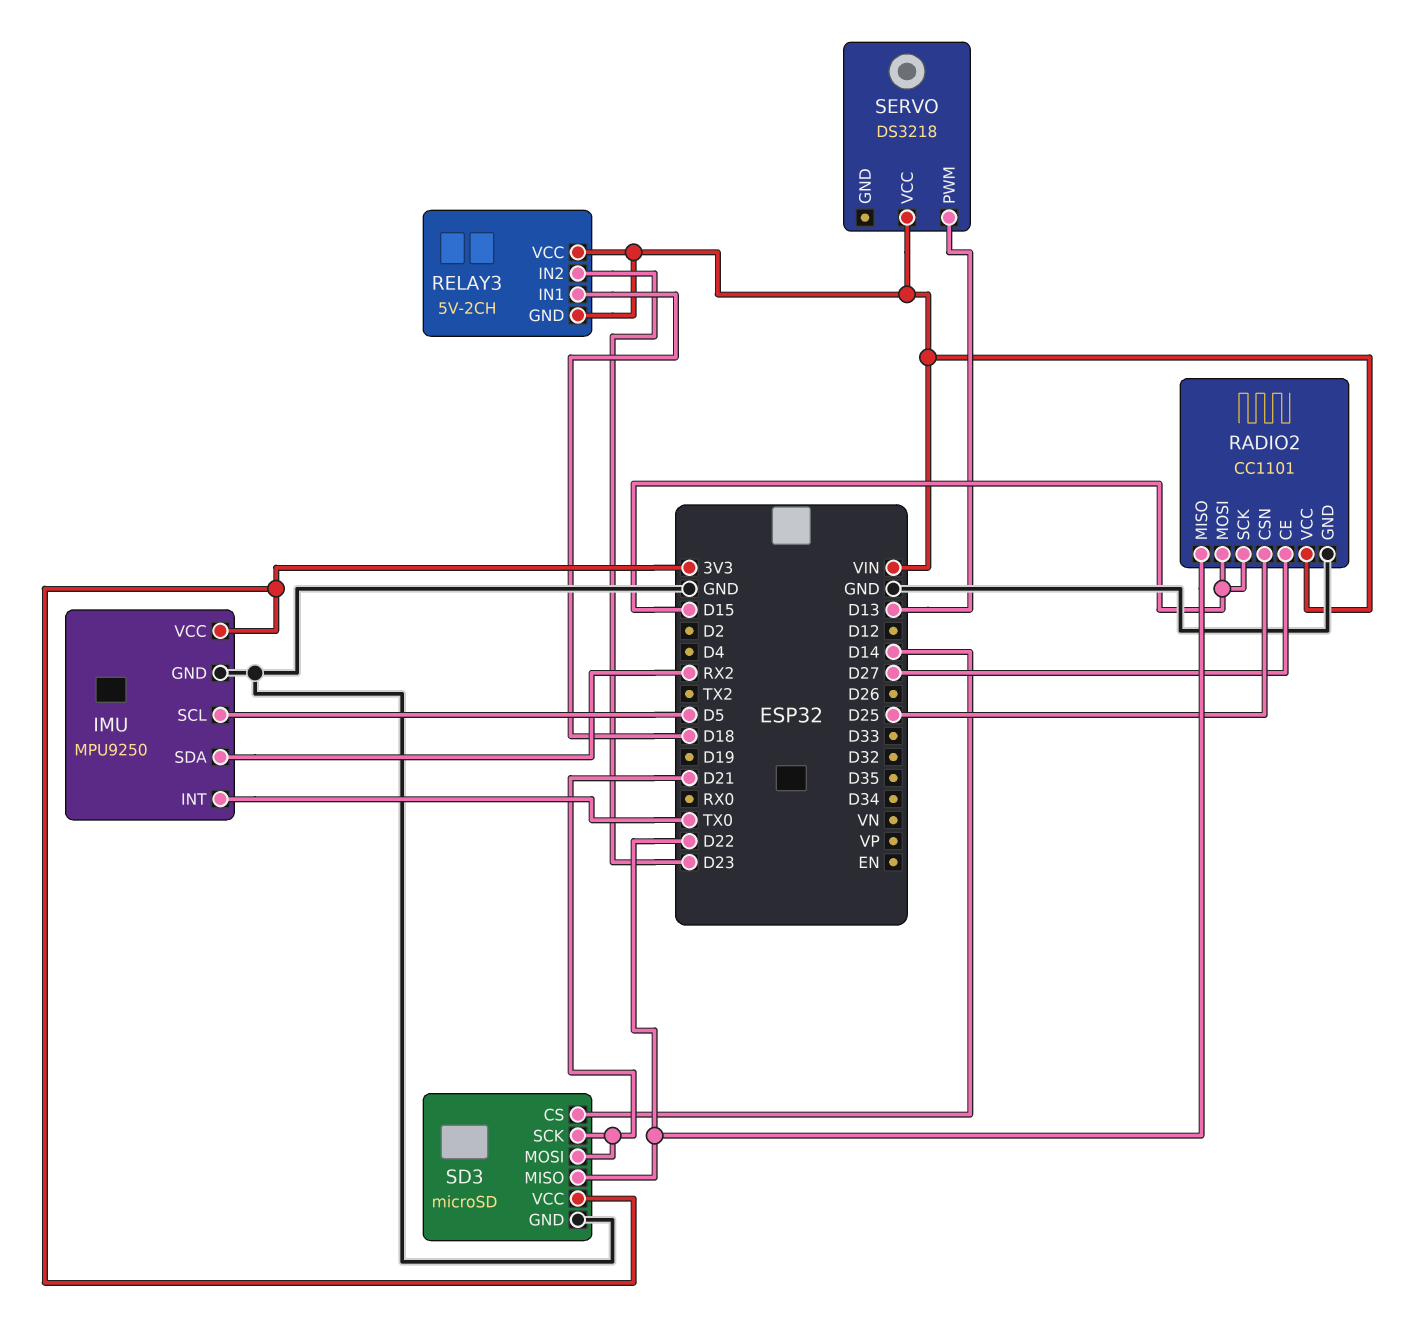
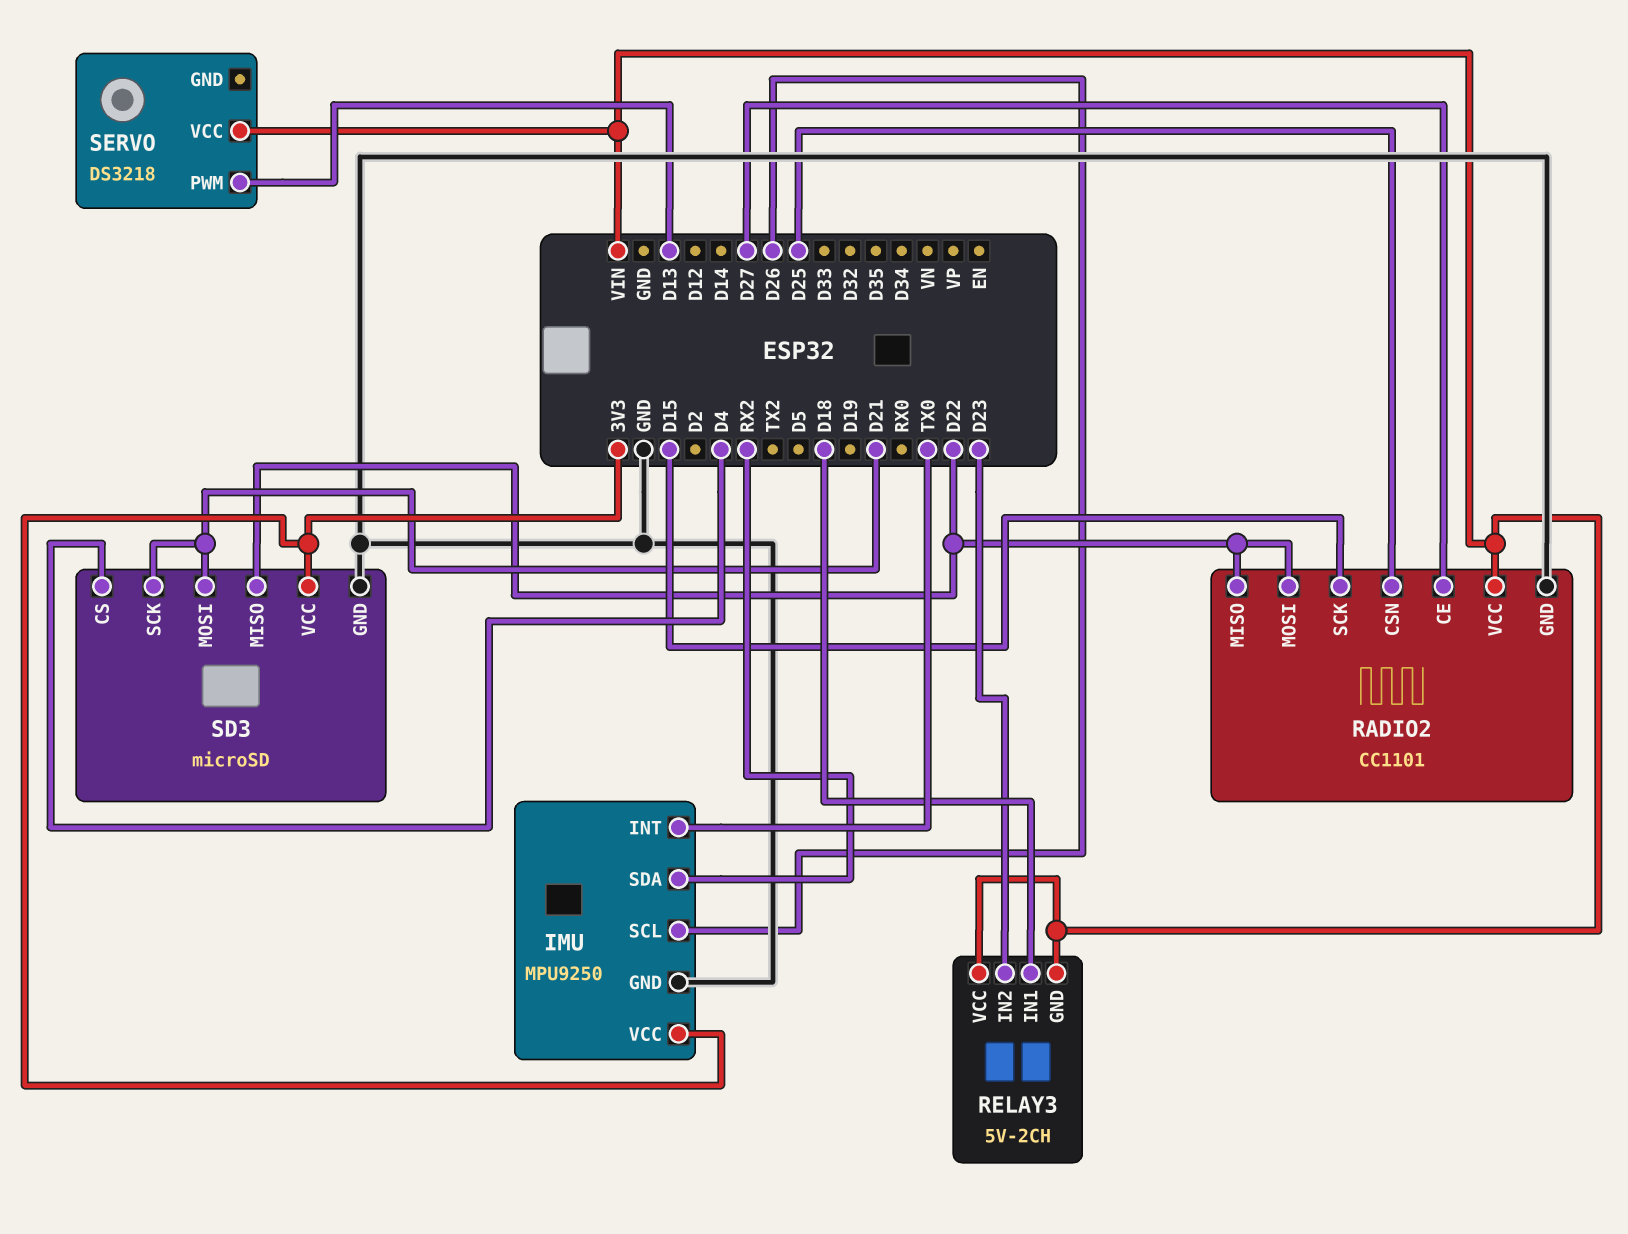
IMU pin SCL: D5 -> D26
RADIO2 pin MOSI: D15 -> D22
SD3 pin CS: D14 -> D4

